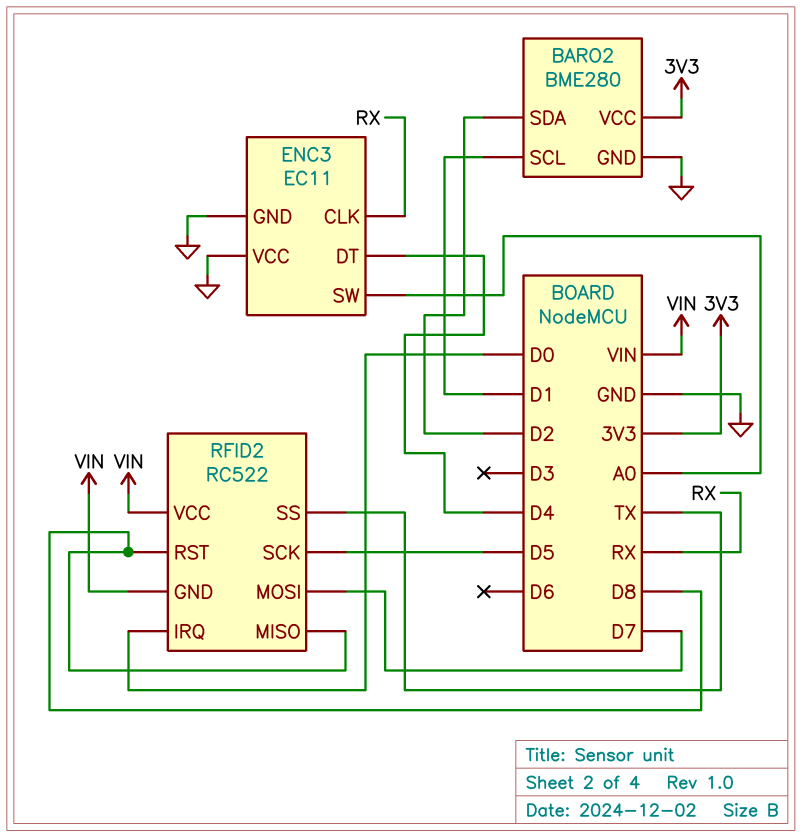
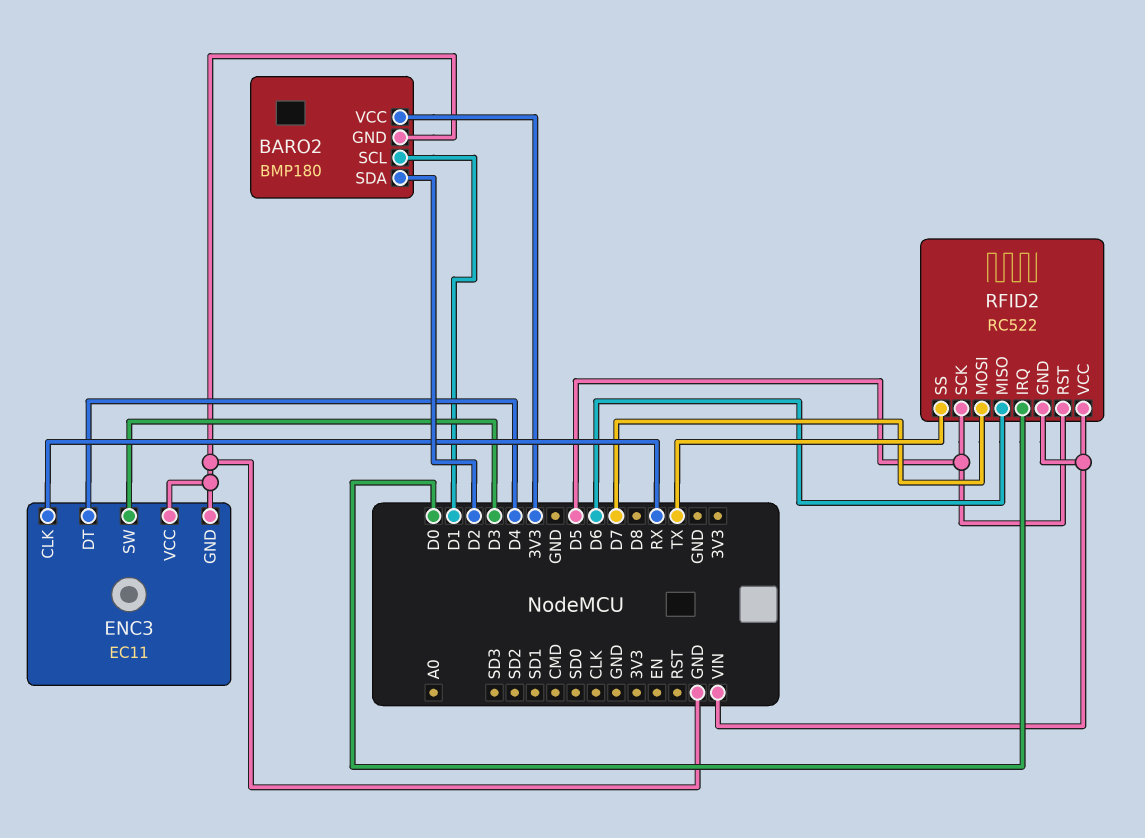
BARO2: BME280 -> BMP180
ENC3 pin SW: A0 -> D3
RFID2 pin MISO: D8 -> D6
RFID2 pin RST: D8 -> D5

